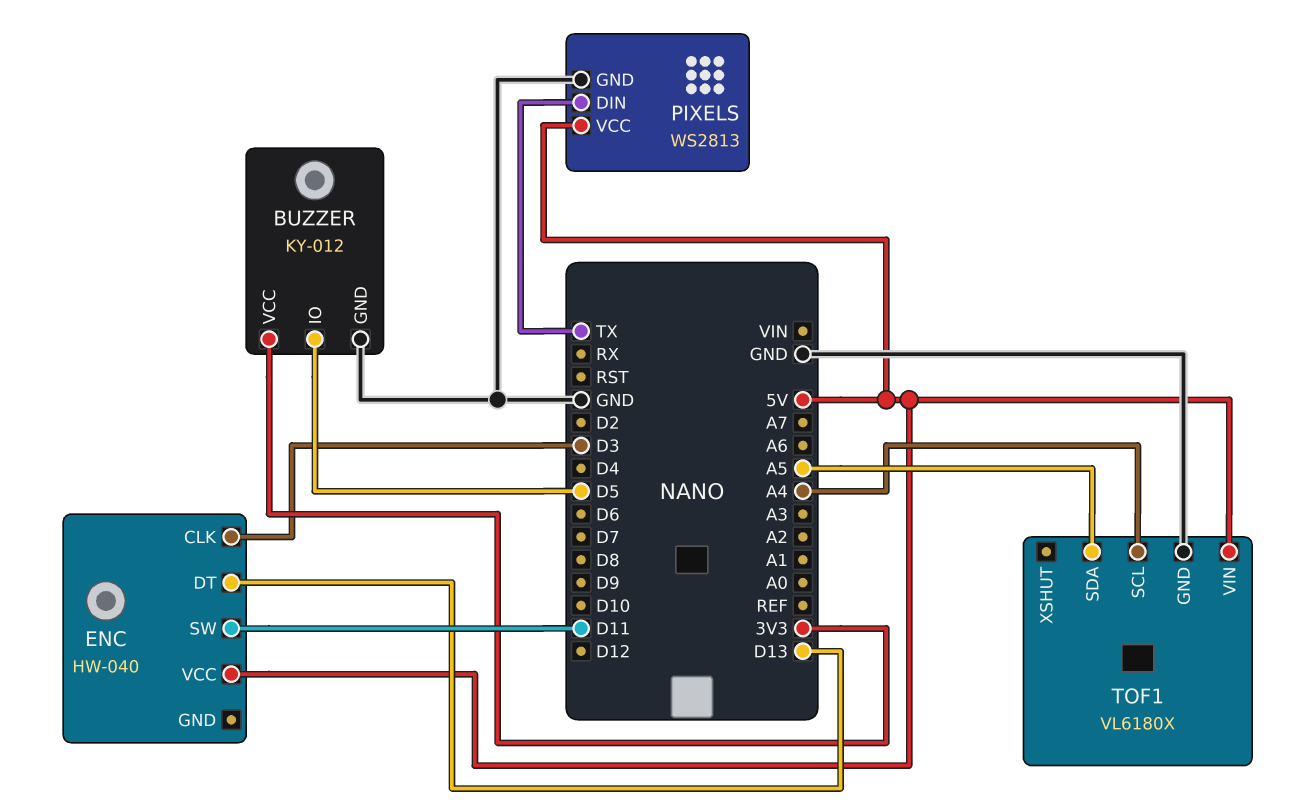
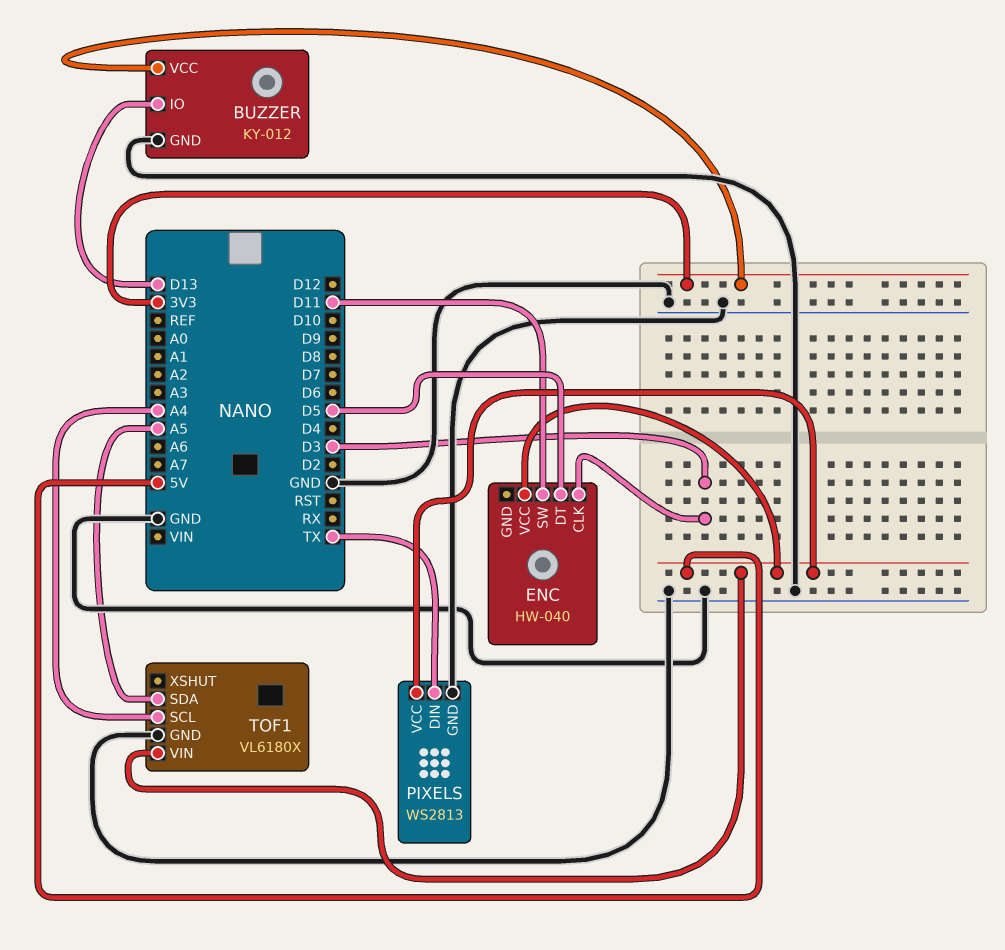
BUZZER pin IO: D5 -> D13
ENC pin DT: D13 -> D5

